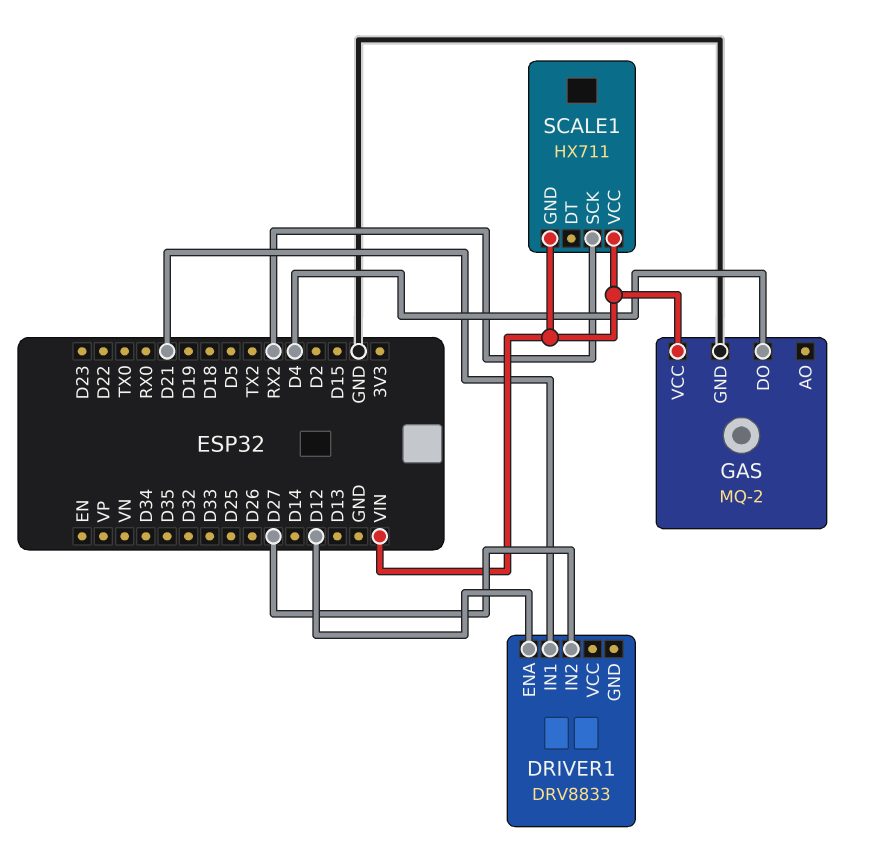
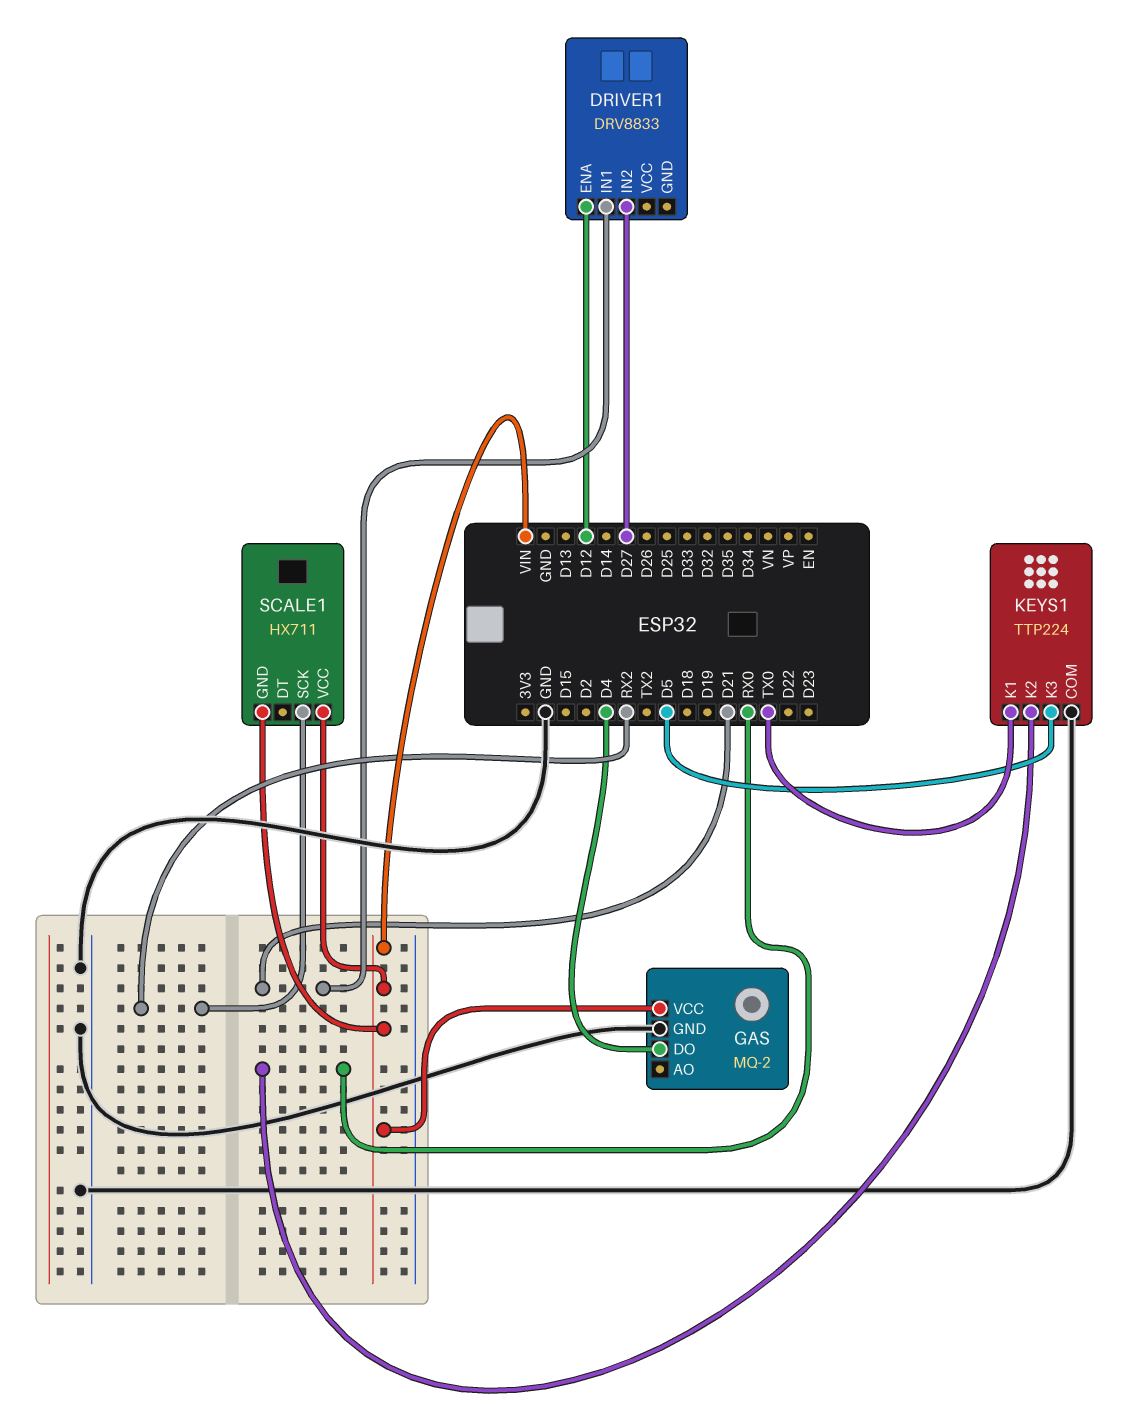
KEYS1: none -> TTP224
KEYS1 pin COM: none -> GND
KEYS1 pin K1: none -> TX0
KEYS1 pin K2: none -> RX0
KEYS1 pin K3: none -> D5

